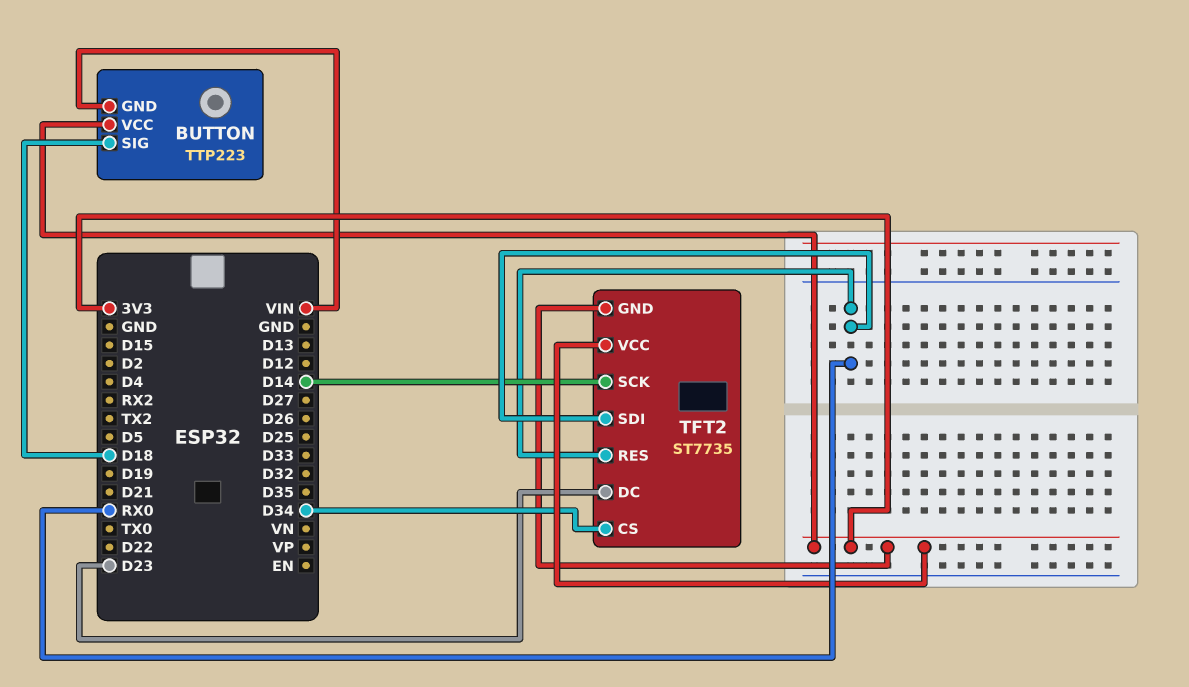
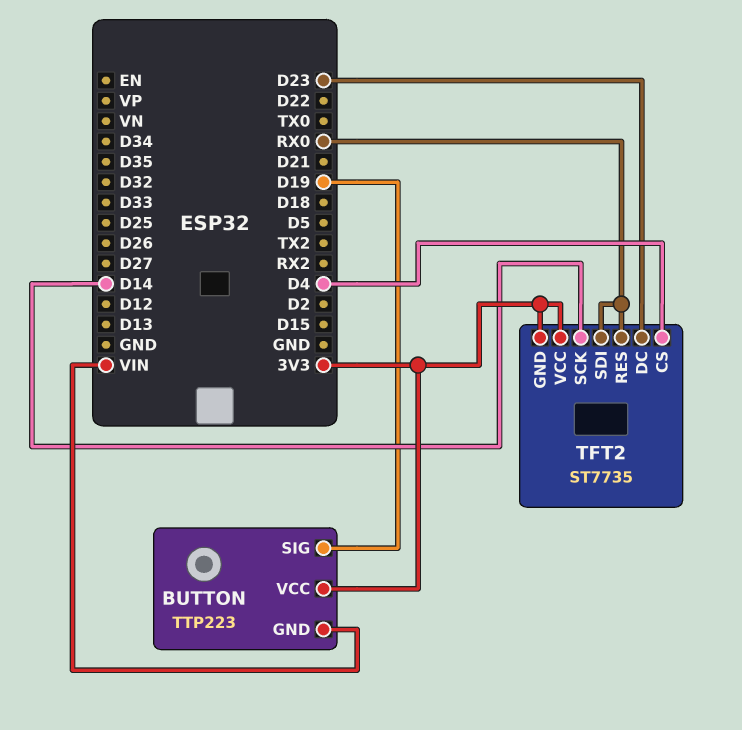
BUTTON pin SIG: D18 -> D19
TFT2 pin CS: D34 -> D4

